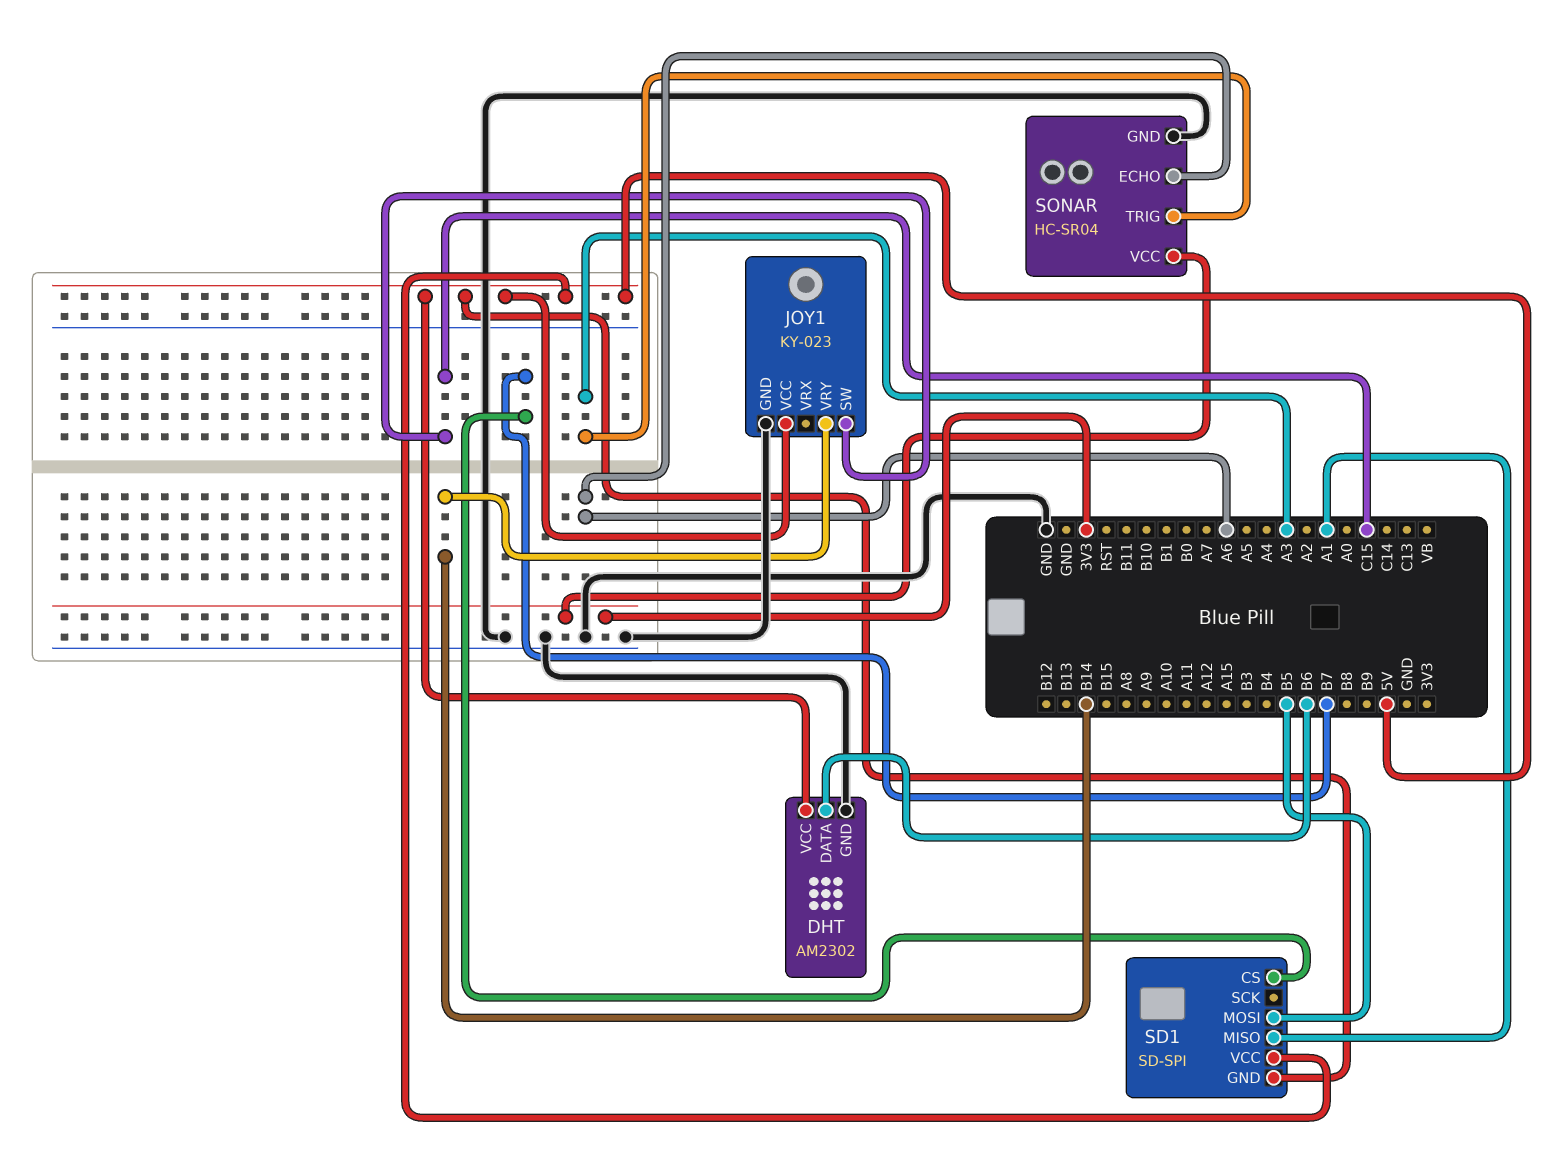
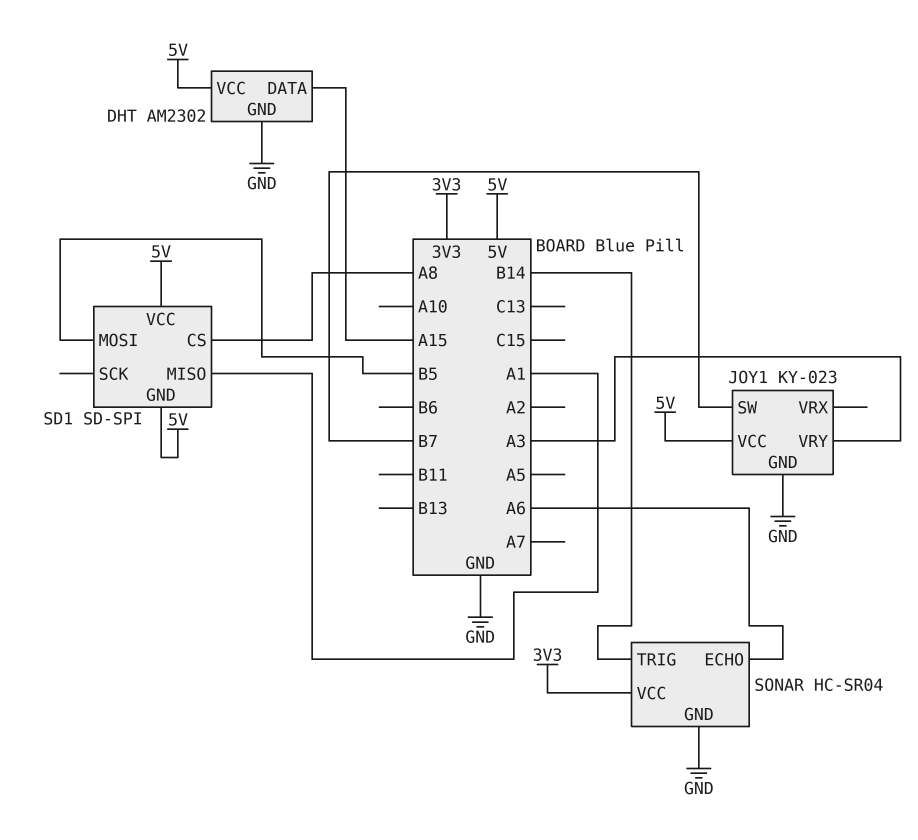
DHT pin DATA: B6 -> A15
JOY1 pin SW: C15 -> B7
JOY1 pin VRY: B14 -> A3
SD1 pin CS: B7 -> A8
SONAR pin TRIG: A3 -> B14

